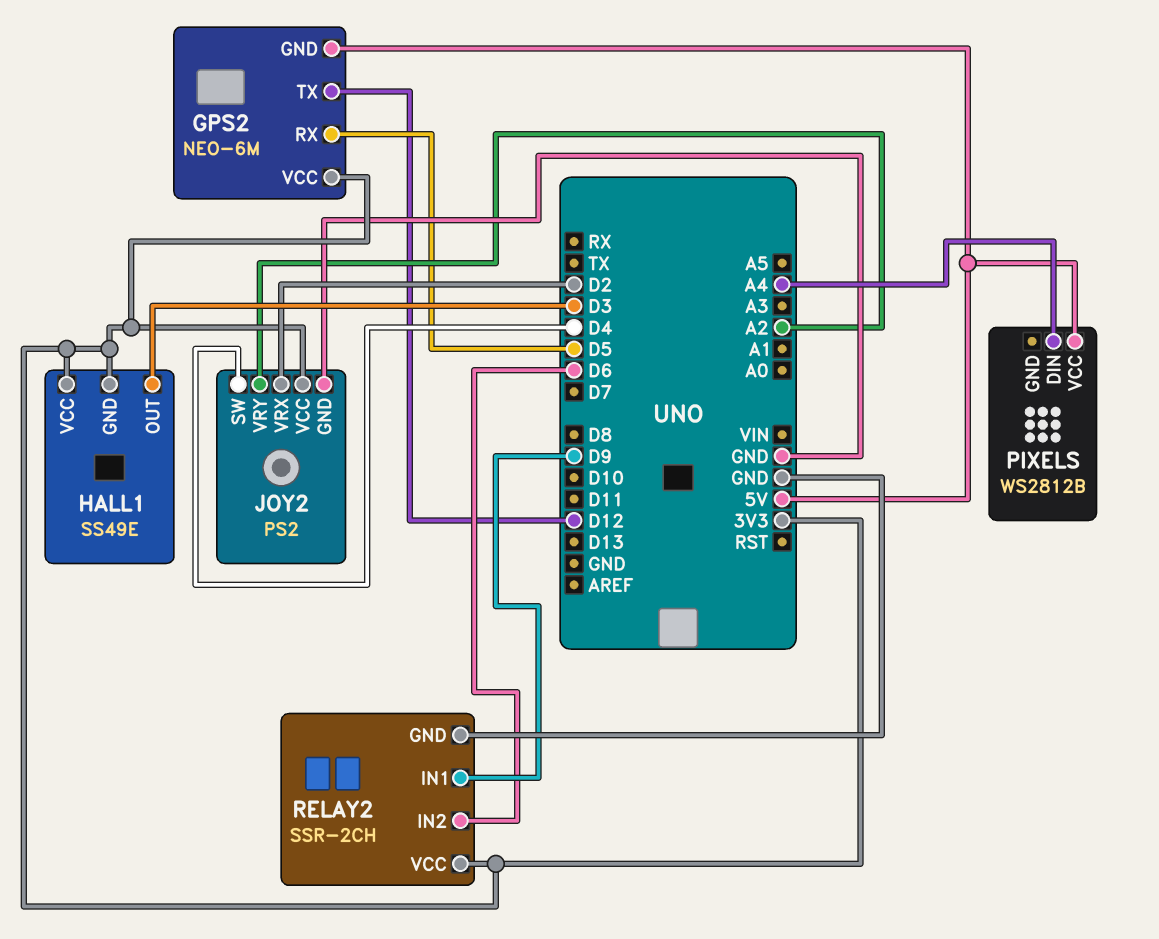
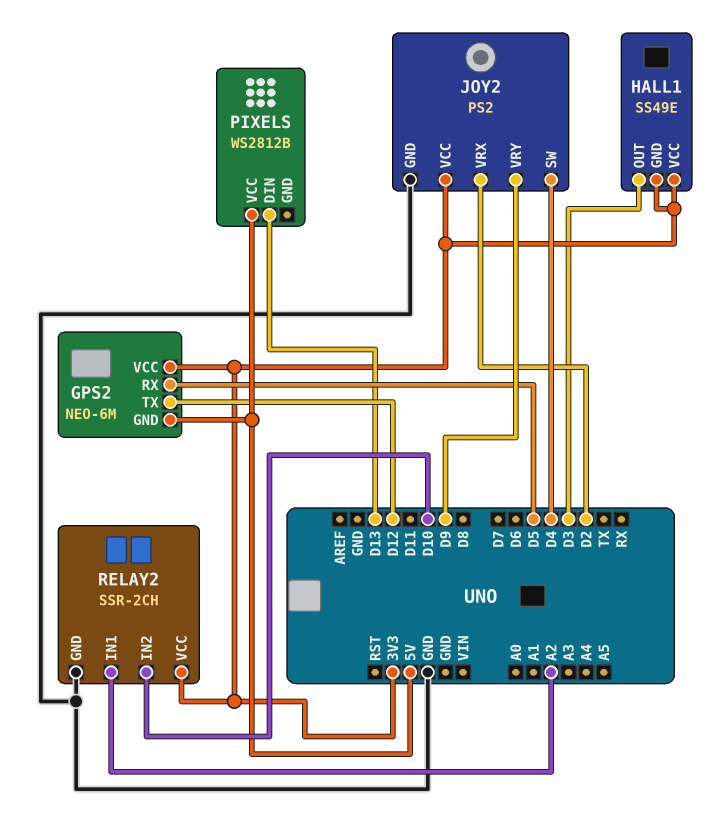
JOY2 pin VRY: A2 -> D9
PIXELS pin DIN: A4 -> D13
RELAY2 pin IN1: D9 -> A2
RELAY2 pin IN2: D6 -> D10

